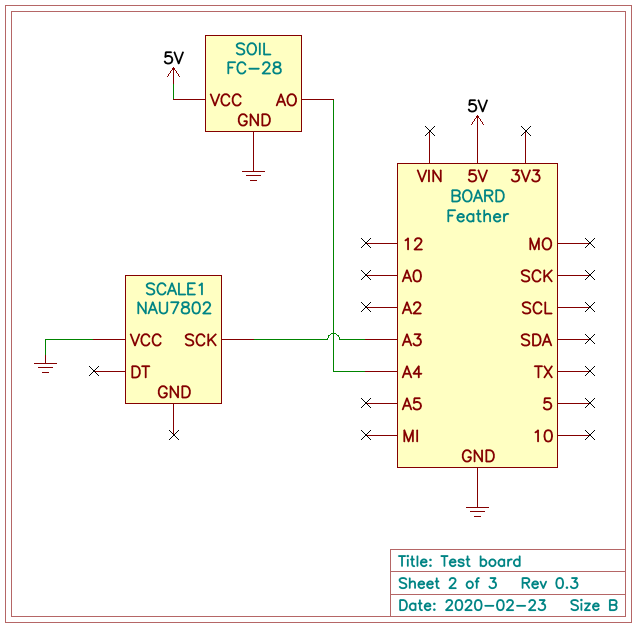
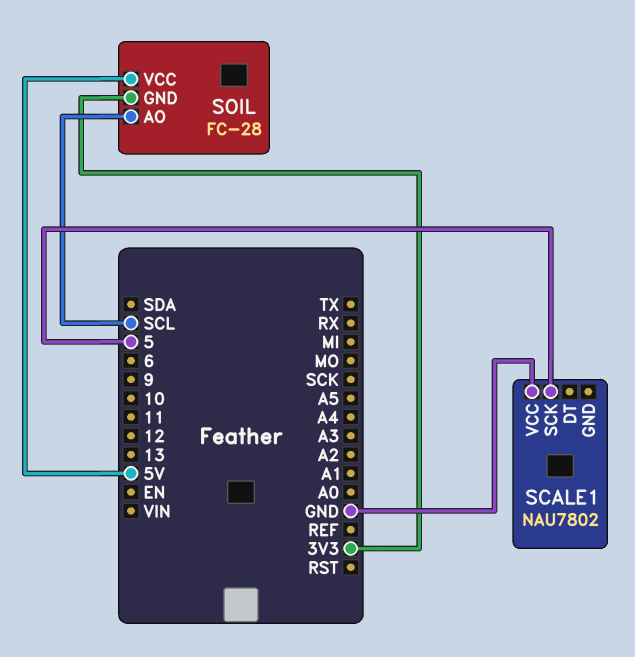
SCALE1 pin SCK: A3 -> 5
SOIL pin AO: A4 -> SCL
SOIL pin GND: GND -> 3V3

